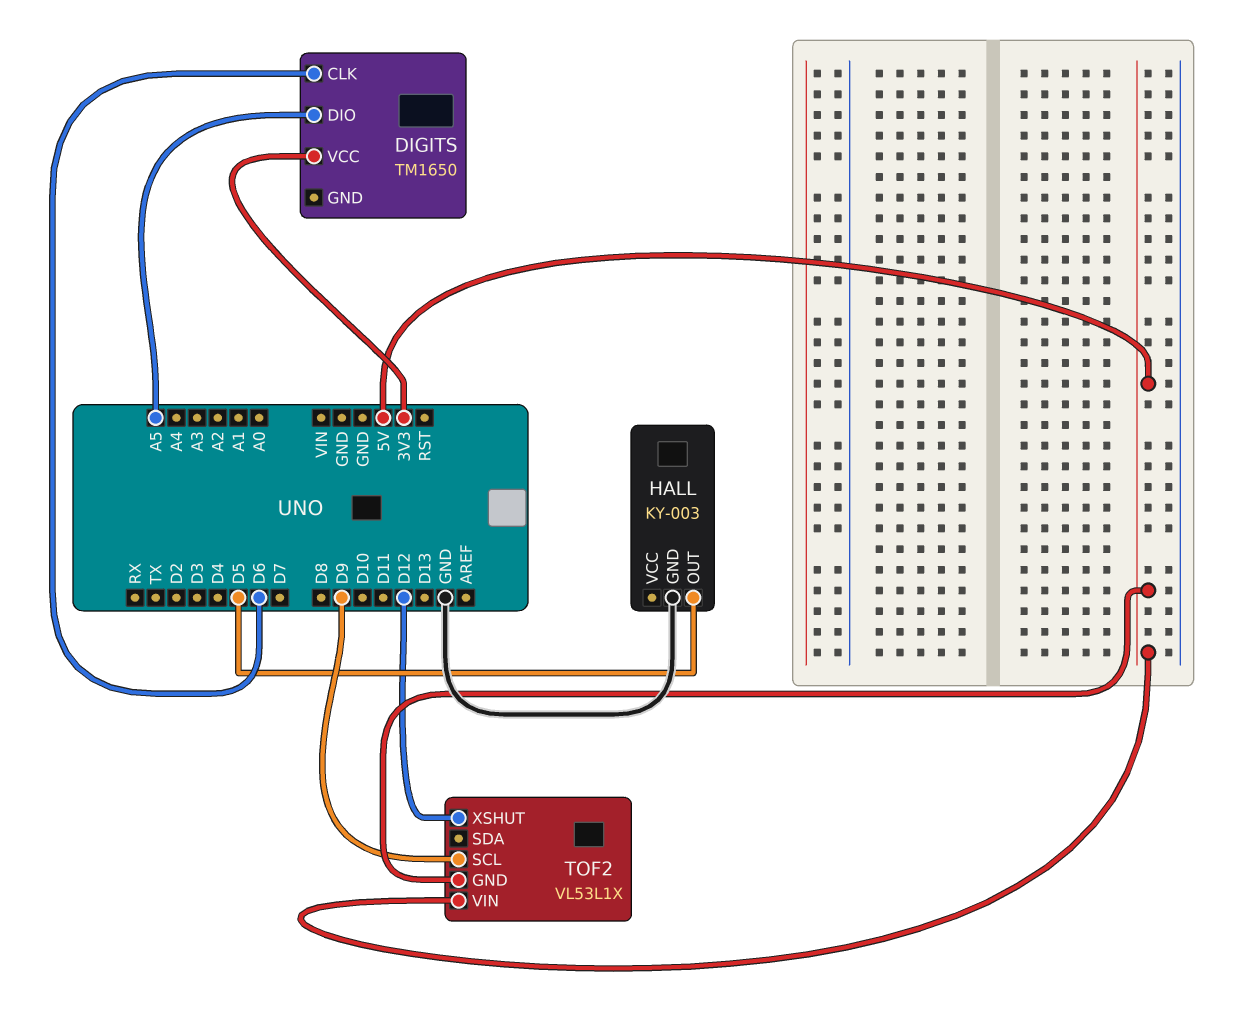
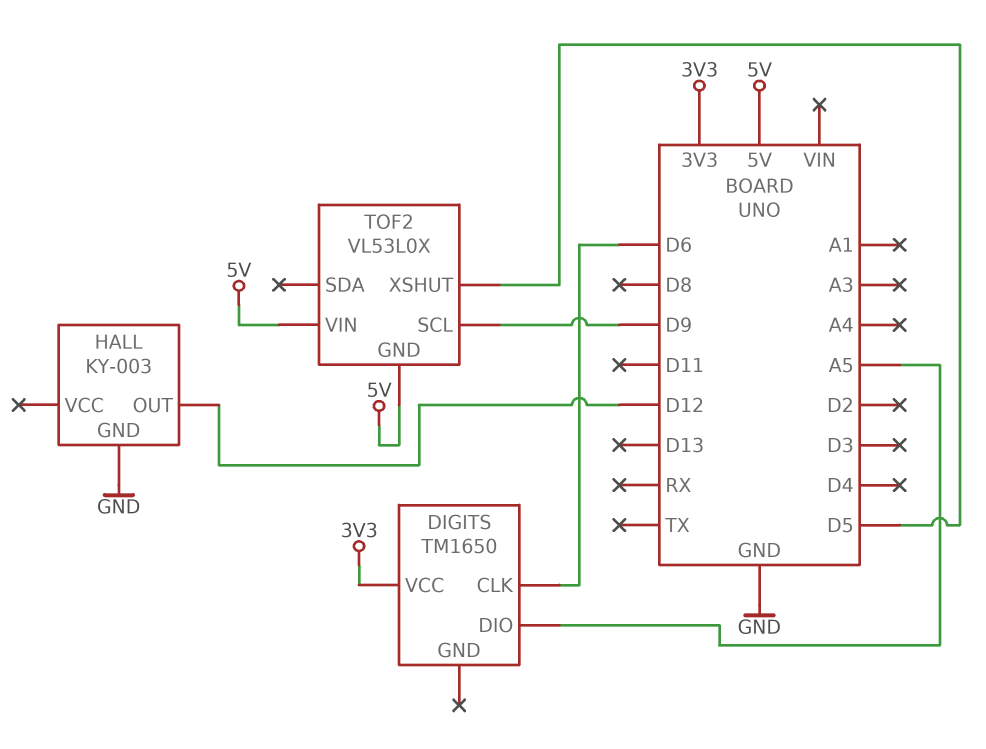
HALL pin OUT: D5 -> D12
TOF2: VL53L1X -> VL53L0X
TOF2 pin XSHUT: D12 -> D5

